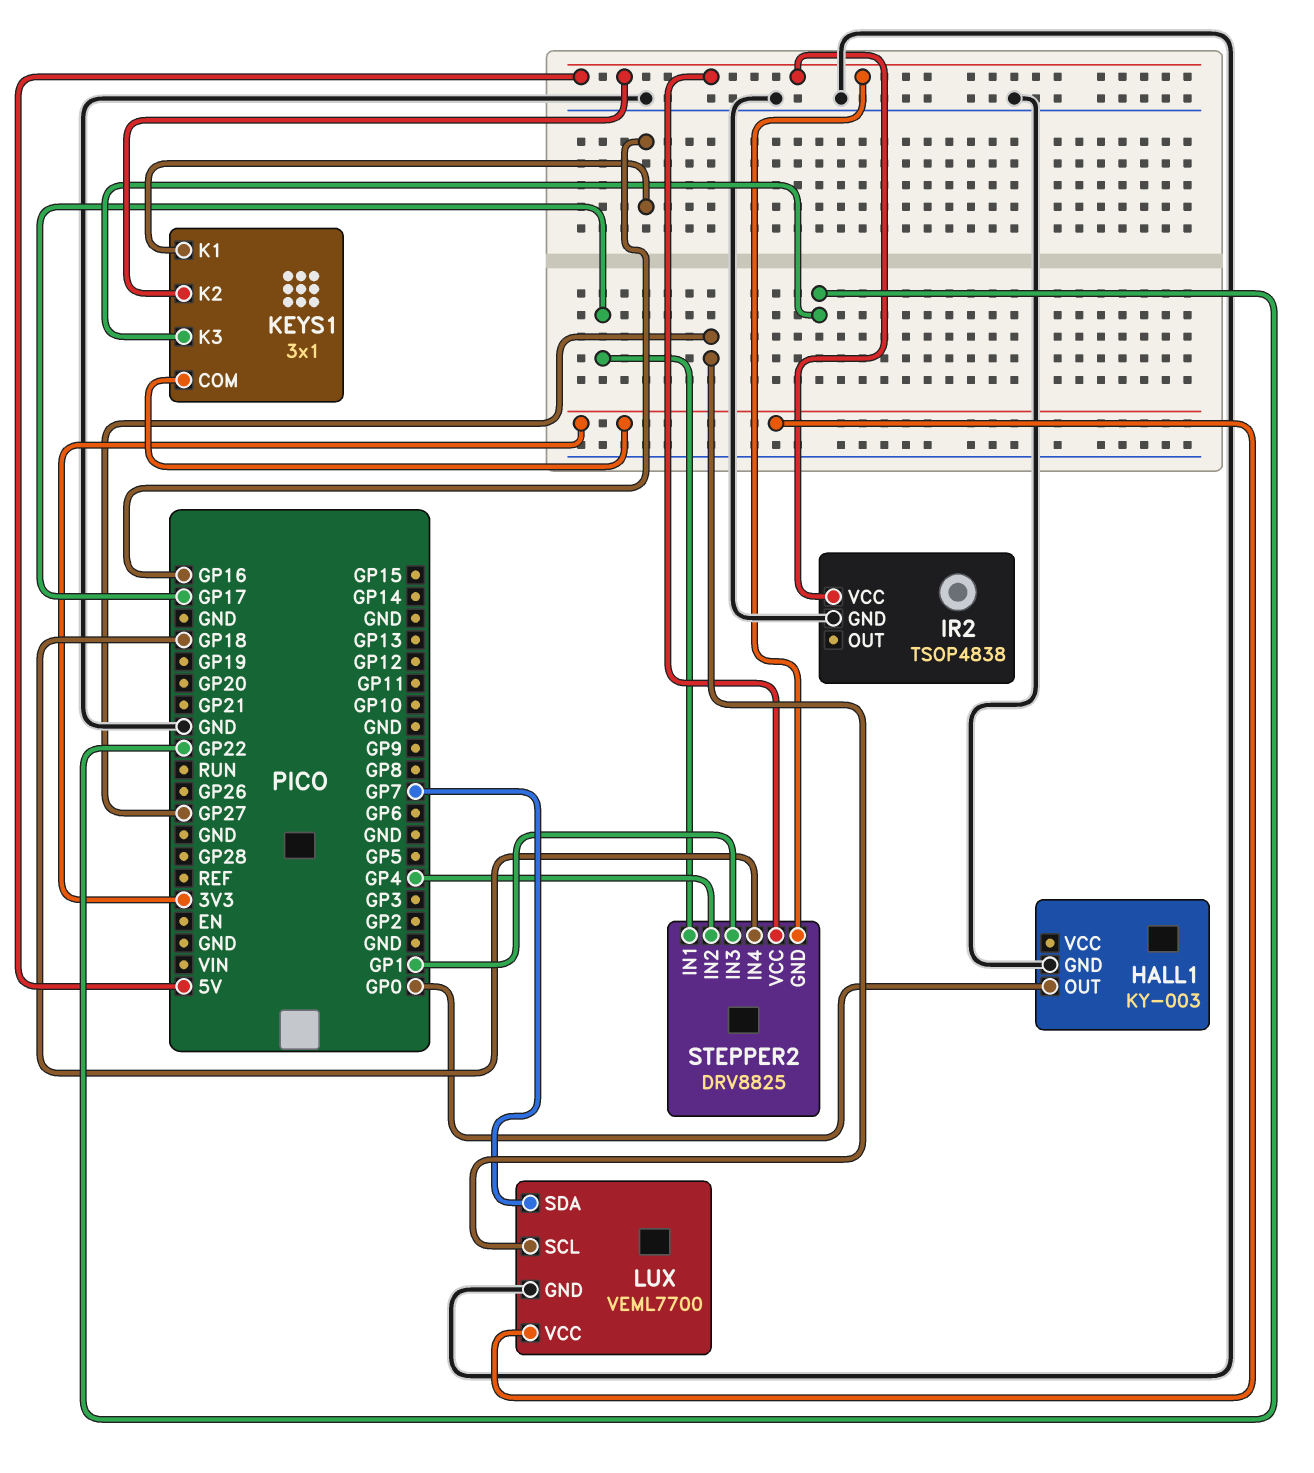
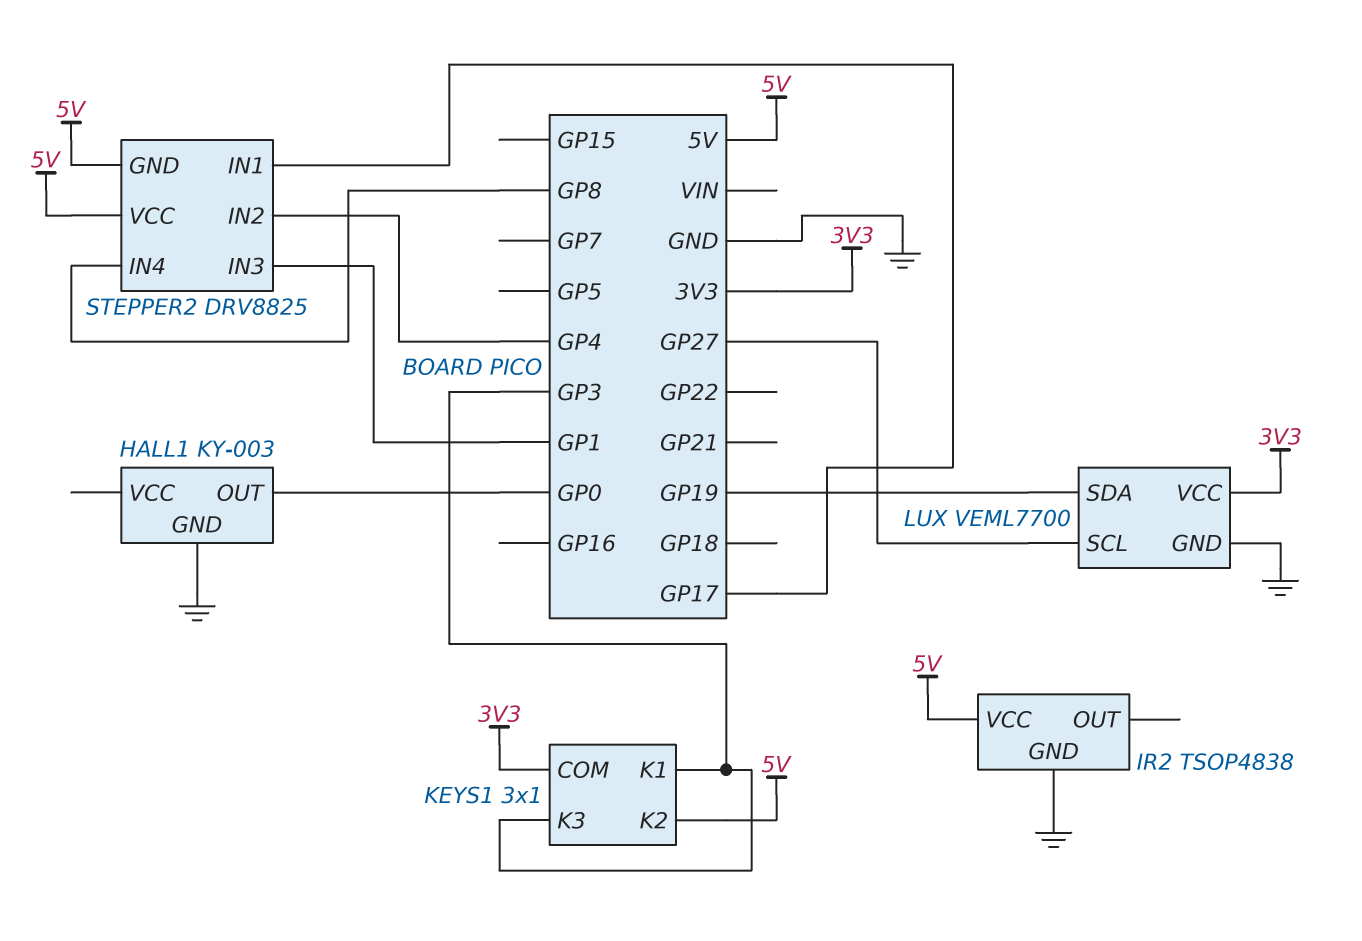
KEYS1 pin K1: GP16 -> GP3
KEYS1 pin K3: GP22 -> GP3
LUX pin SDA: GP7 -> GP19
STEPPER2 pin IN4: GP18 -> GP8

